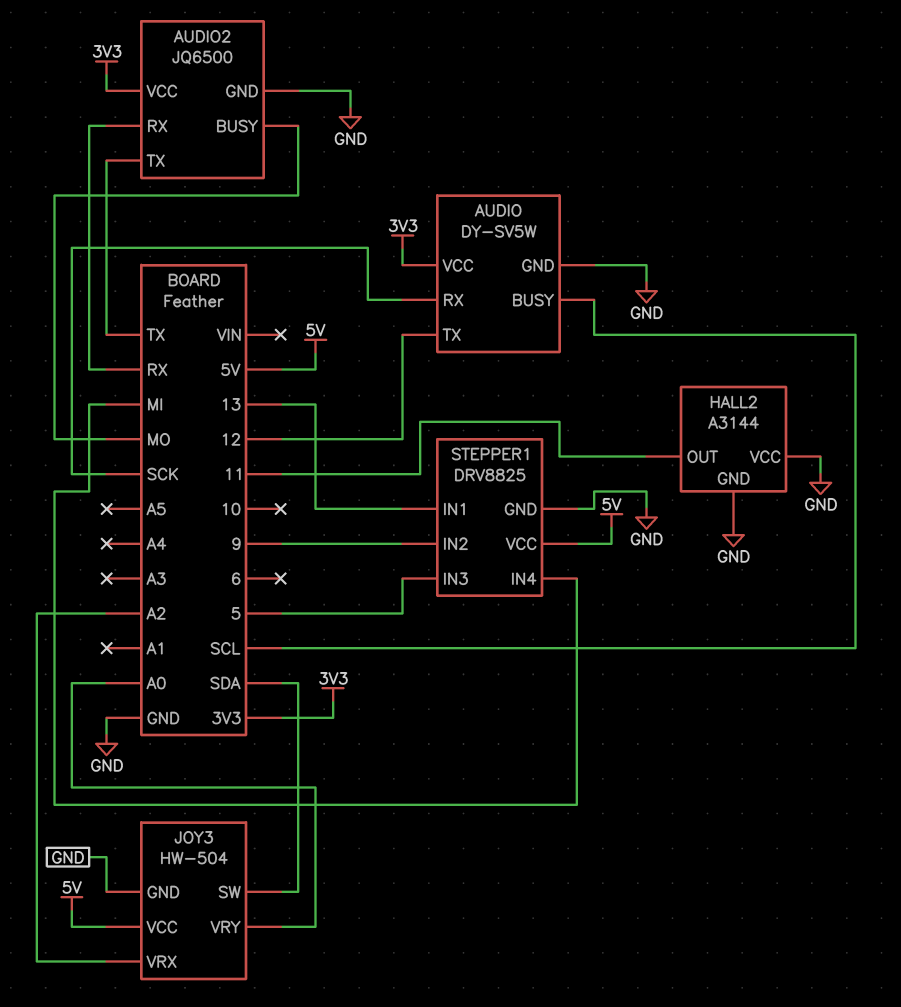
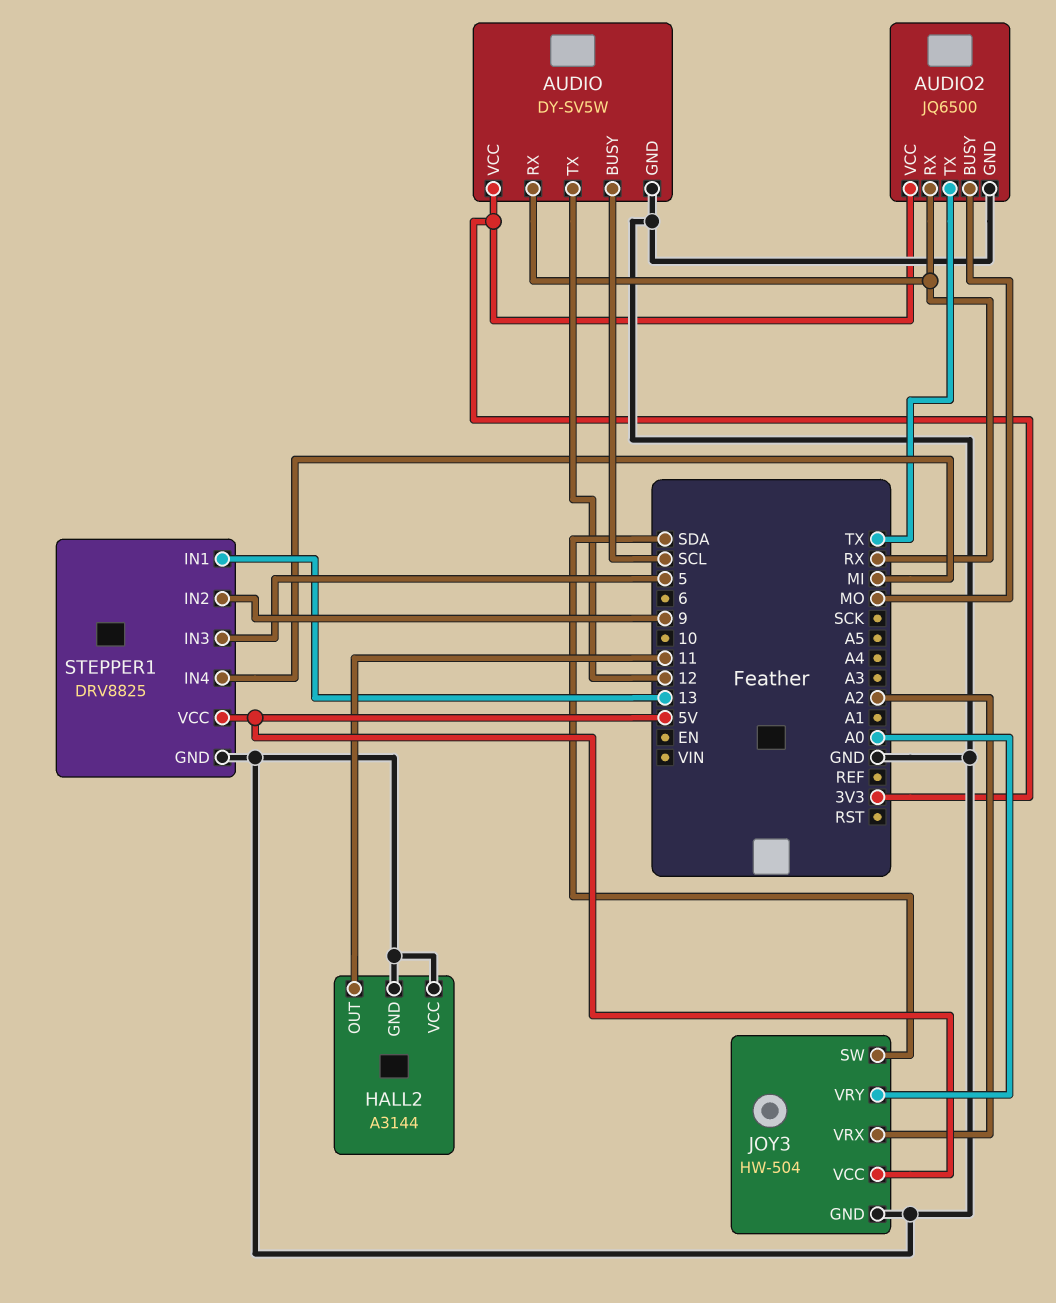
AUDIO pin RX: SCK -> RX

